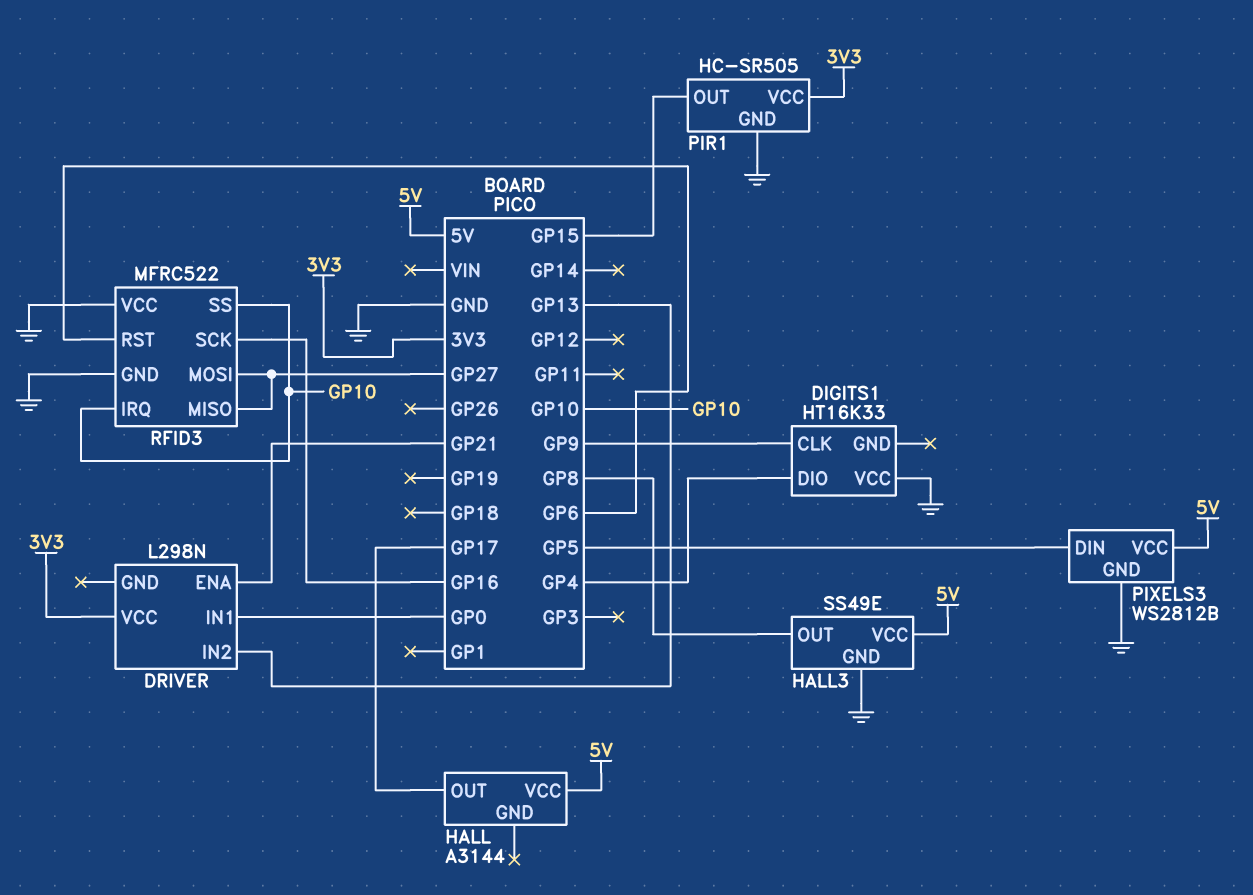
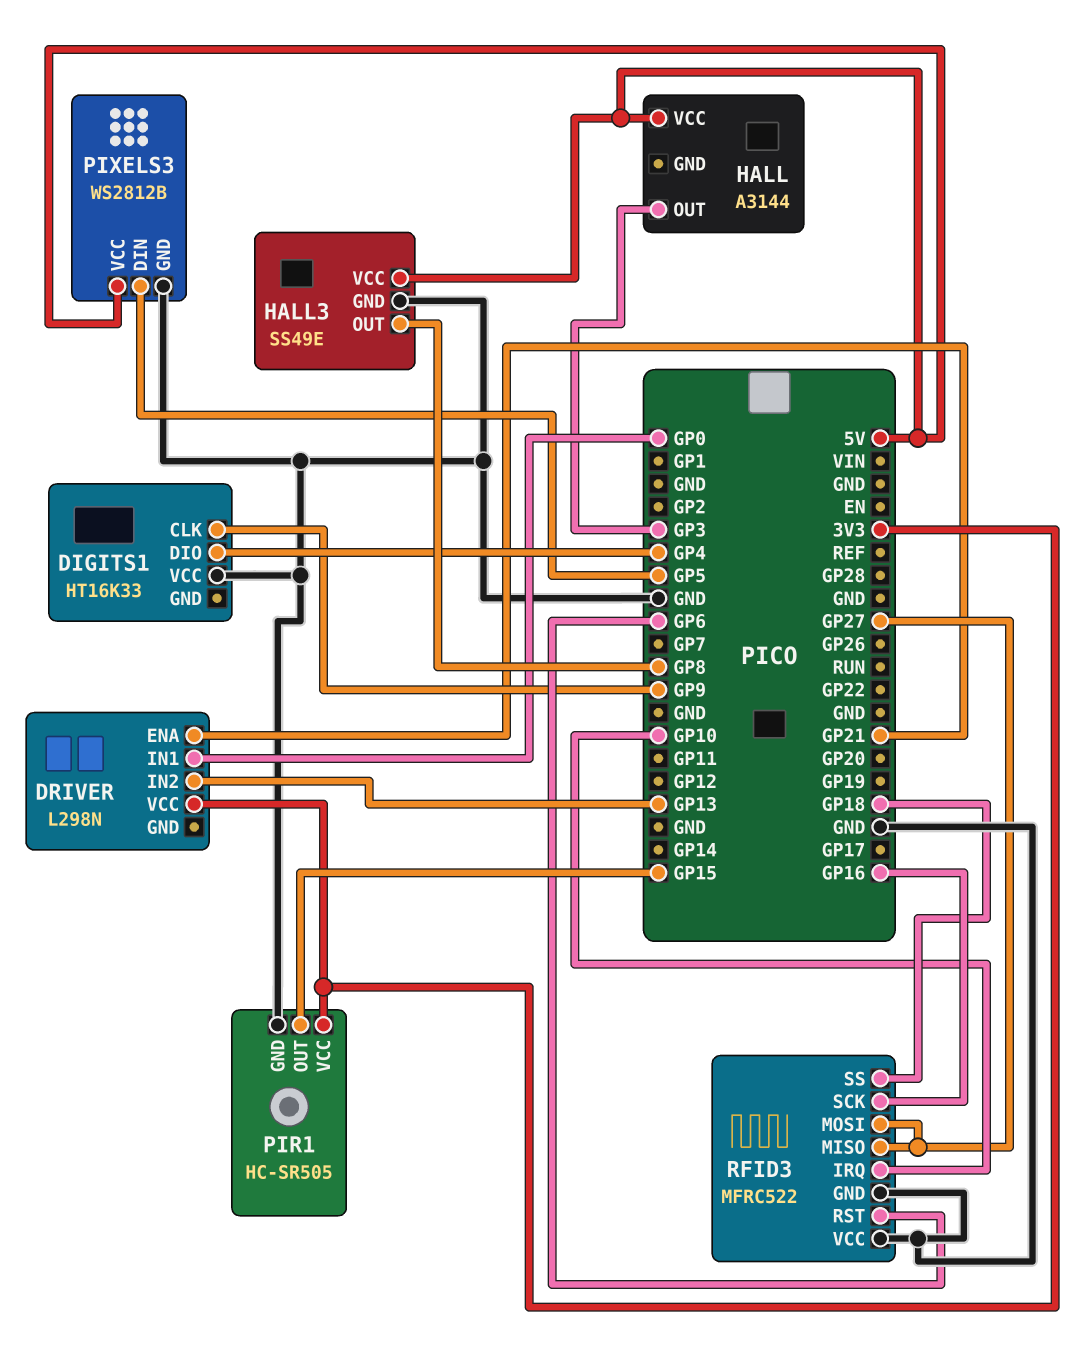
HALL pin OUT: GP17 -> GP3
RFID3 pin SS: GP10 -> GP18

